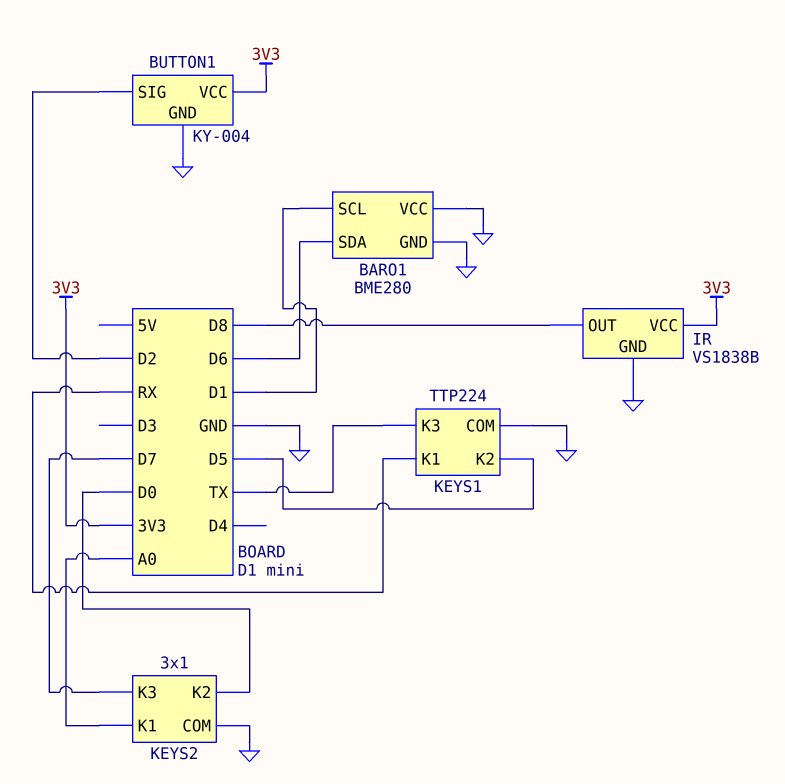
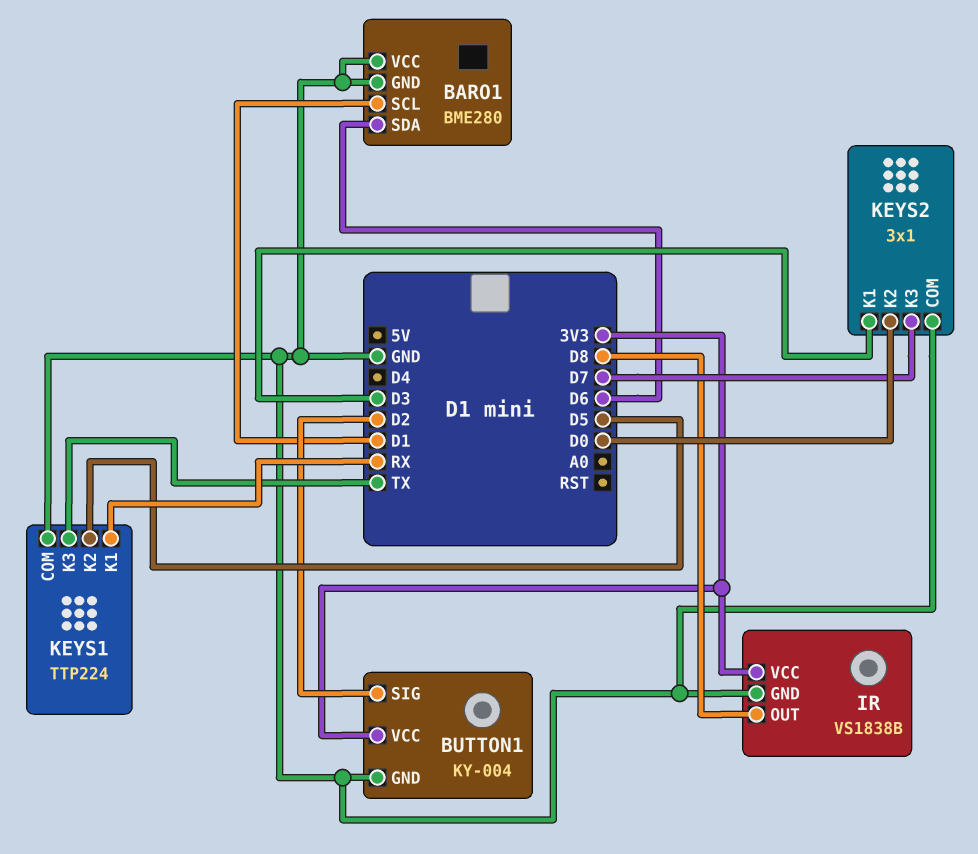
KEYS2 pin K1: A0 -> D3

